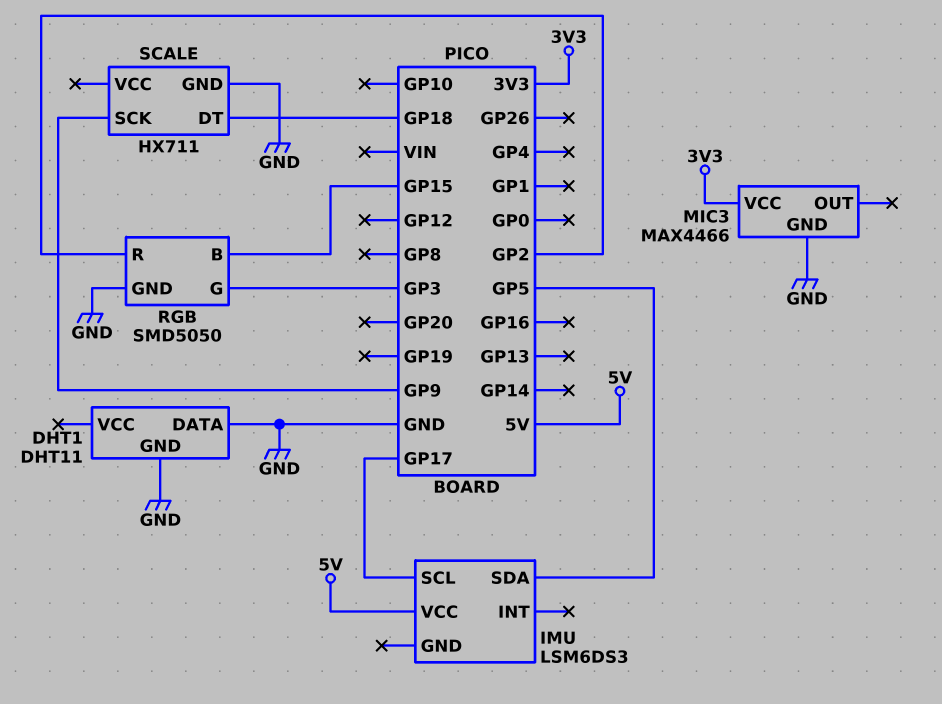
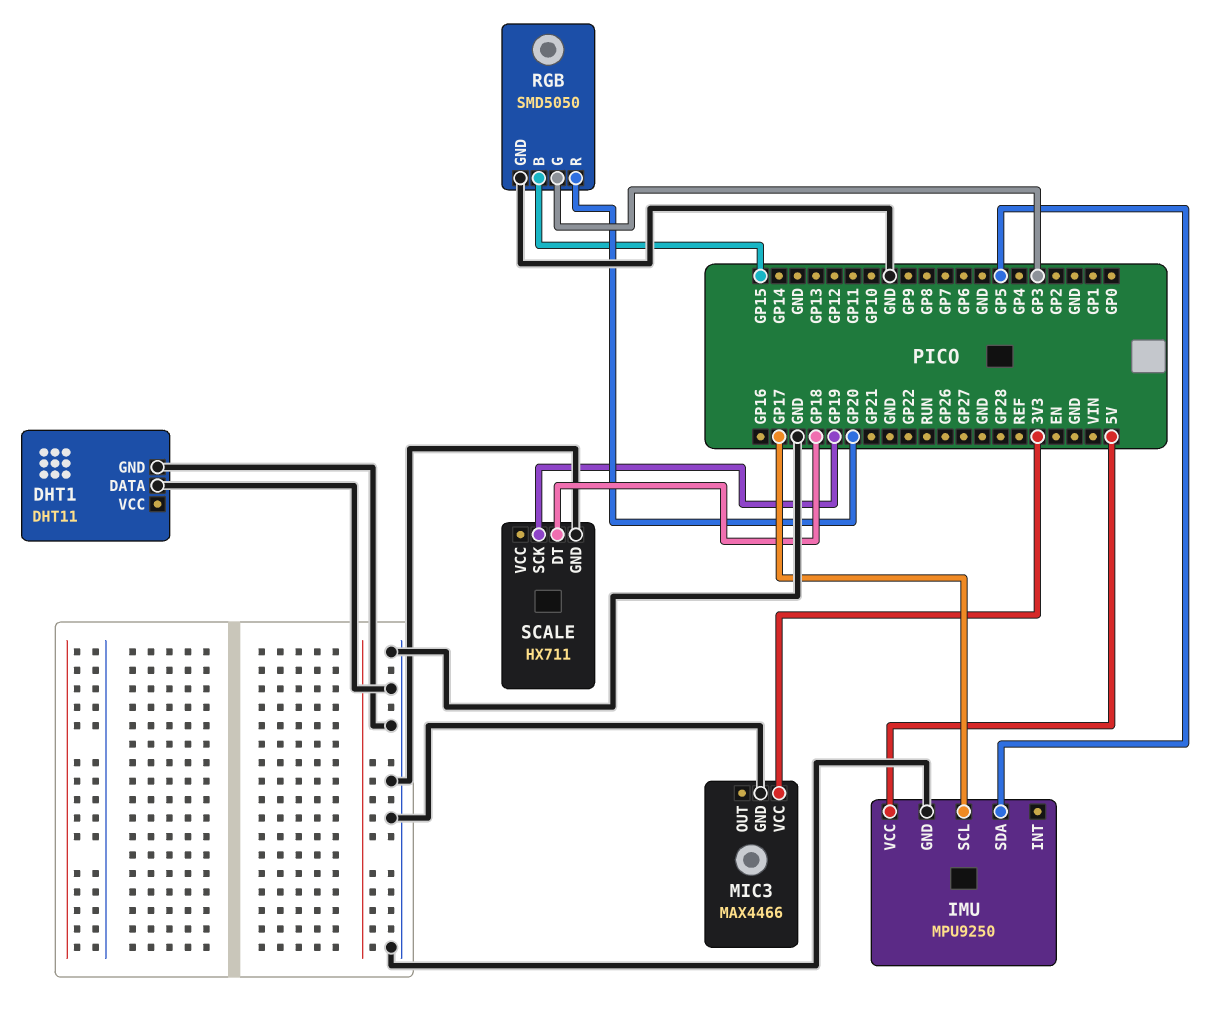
IMU: LSM6DS3 -> MPU9250
IMU pin GND: none -> GND
RGB pin R: GP2 -> GP20
SCALE pin SCK: GP9 -> GP19

